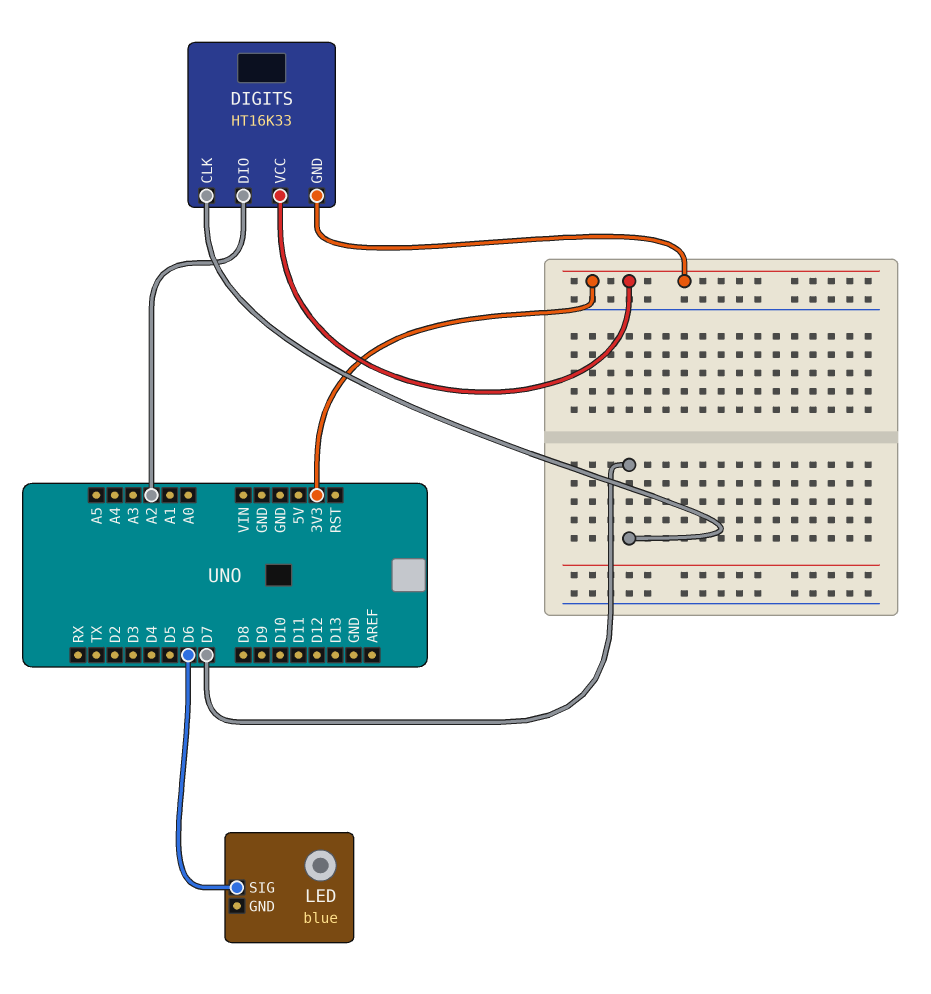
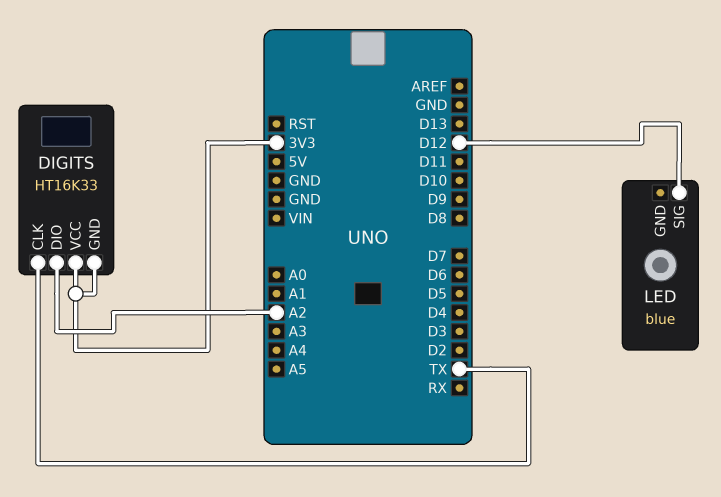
DIGITS pin CLK: D7 -> TX
LED pin SIG: D6 -> D12

